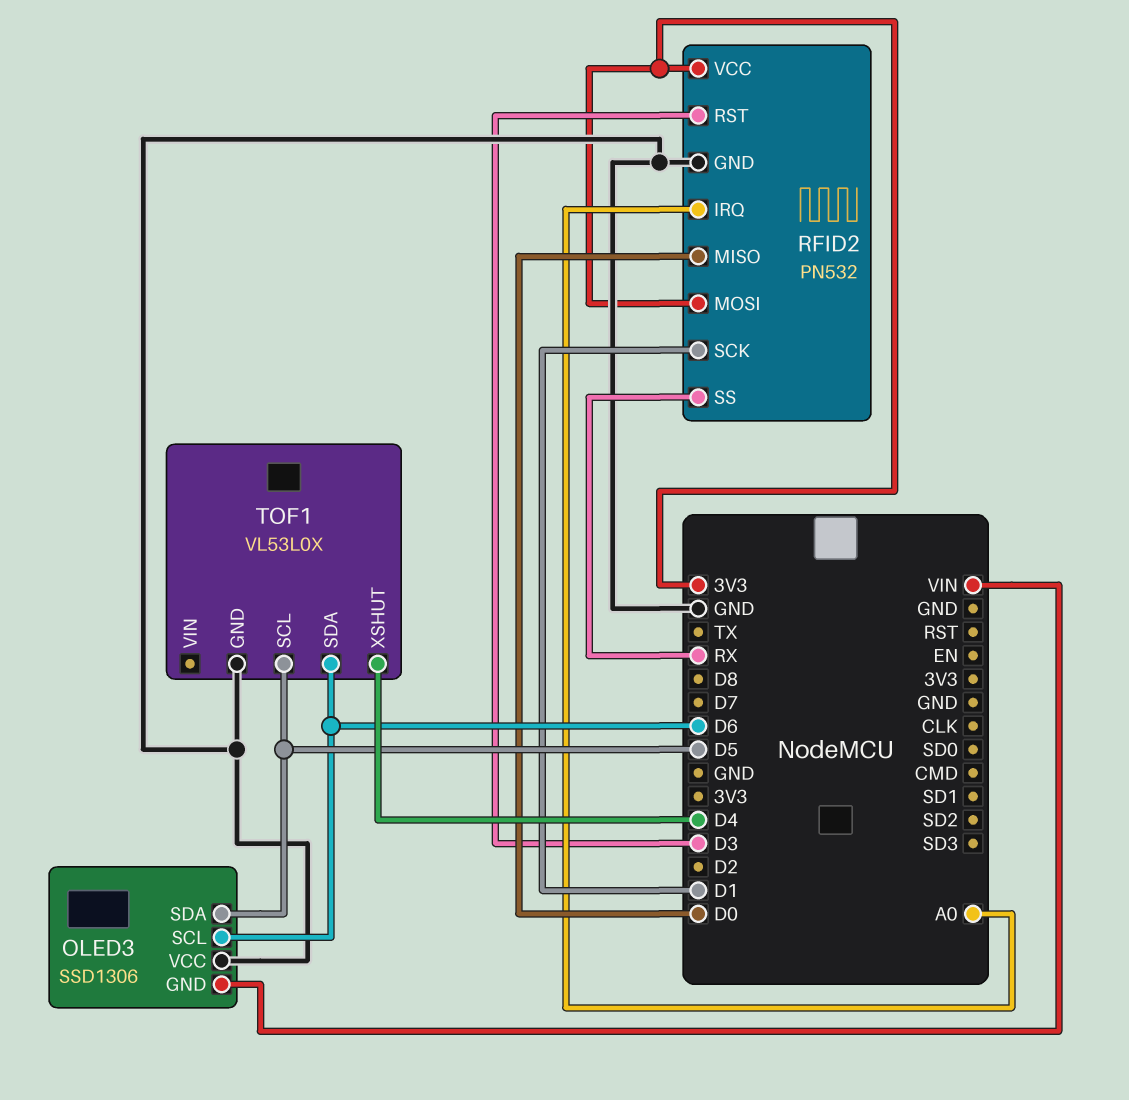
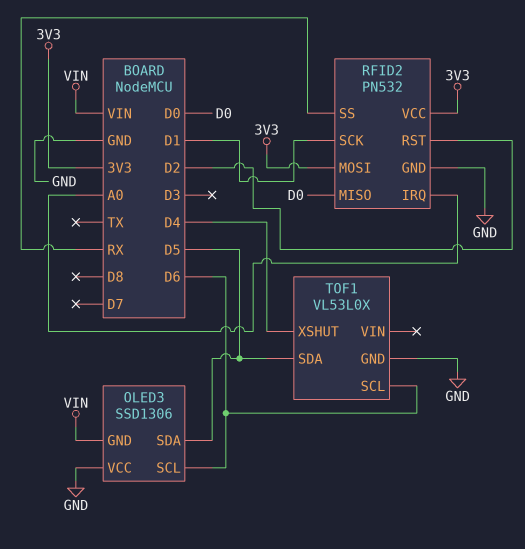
RFID2 pin RST: D3 -> D2
TOF1 pin SCL: D5 -> D6
TOF1 pin SDA: D6 -> D5

